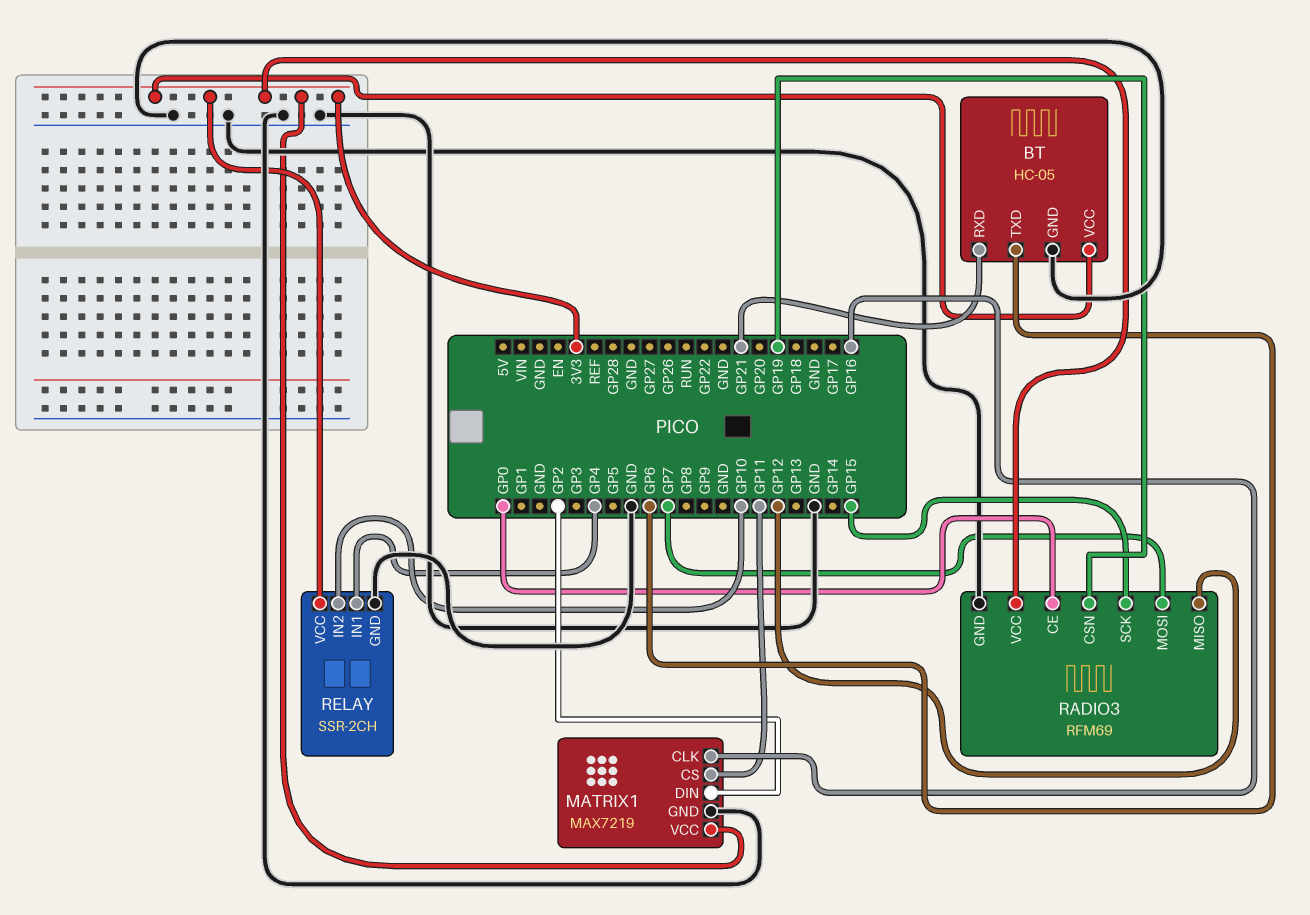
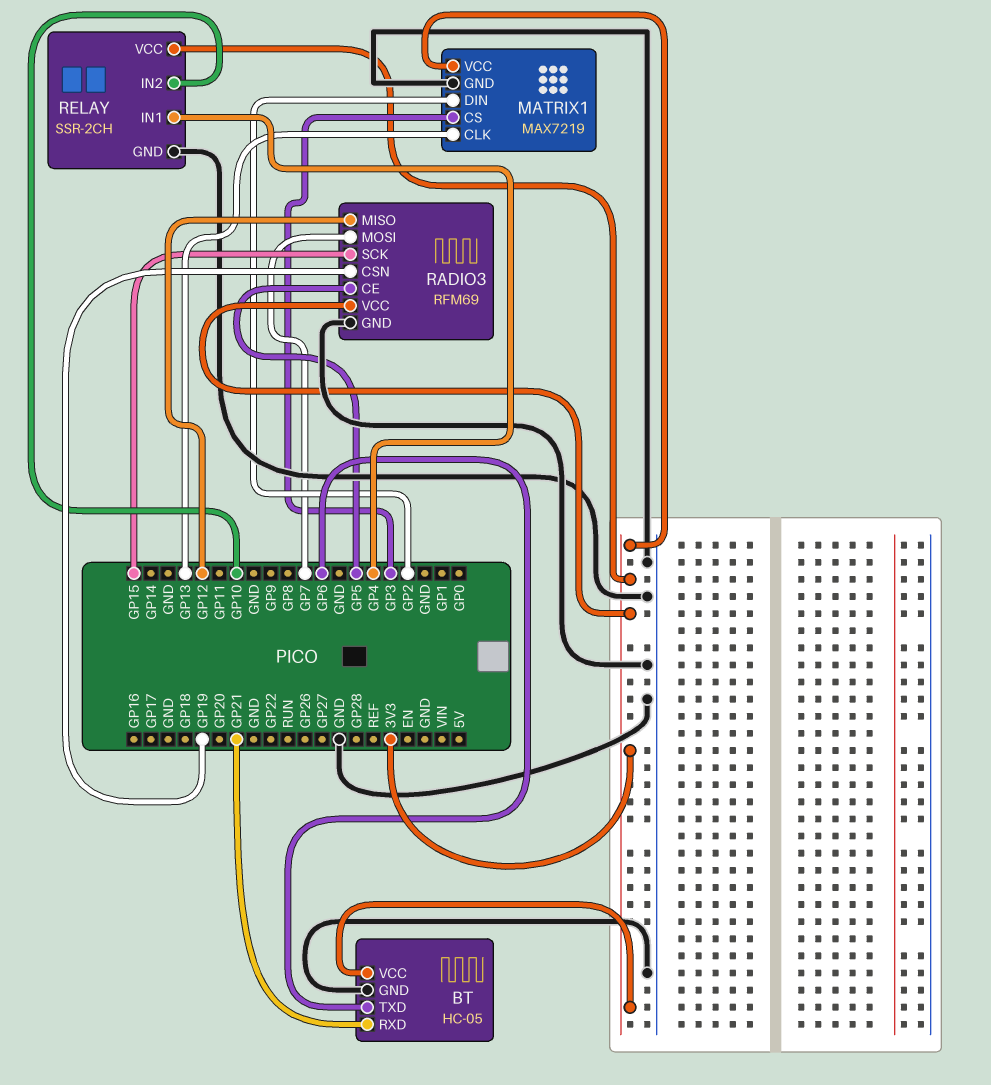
MATRIX1 pin CLK: GP16 -> GP13
MATRIX1 pin CS: GP11 -> GP3
RADIO3 pin CE: GP0 -> GP5

